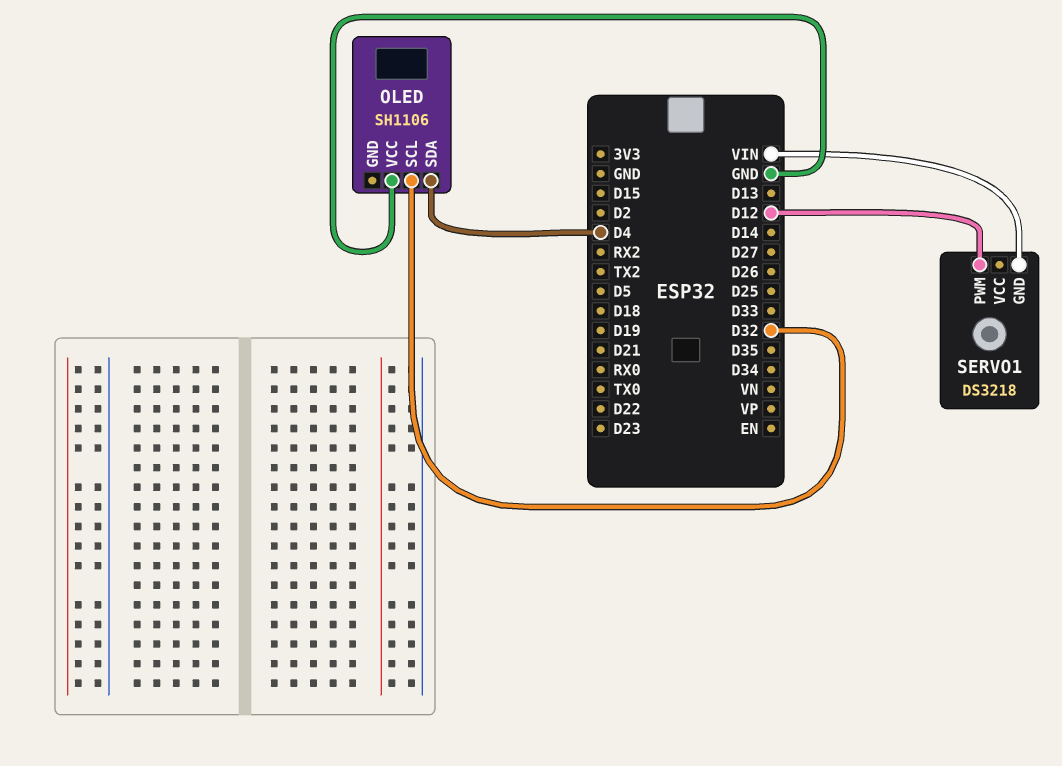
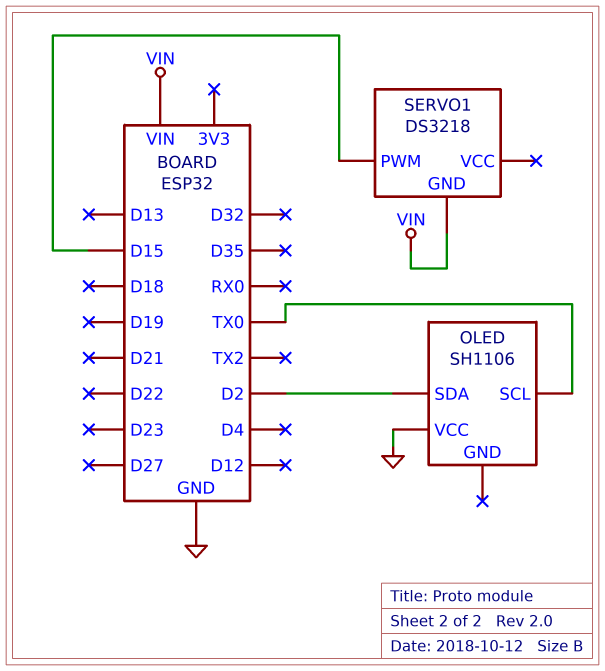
OLED pin SCL: D32 -> TX0
OLED pin SDA: D4 -> D2
SERVO1 pin PWM: D12 -> D15

